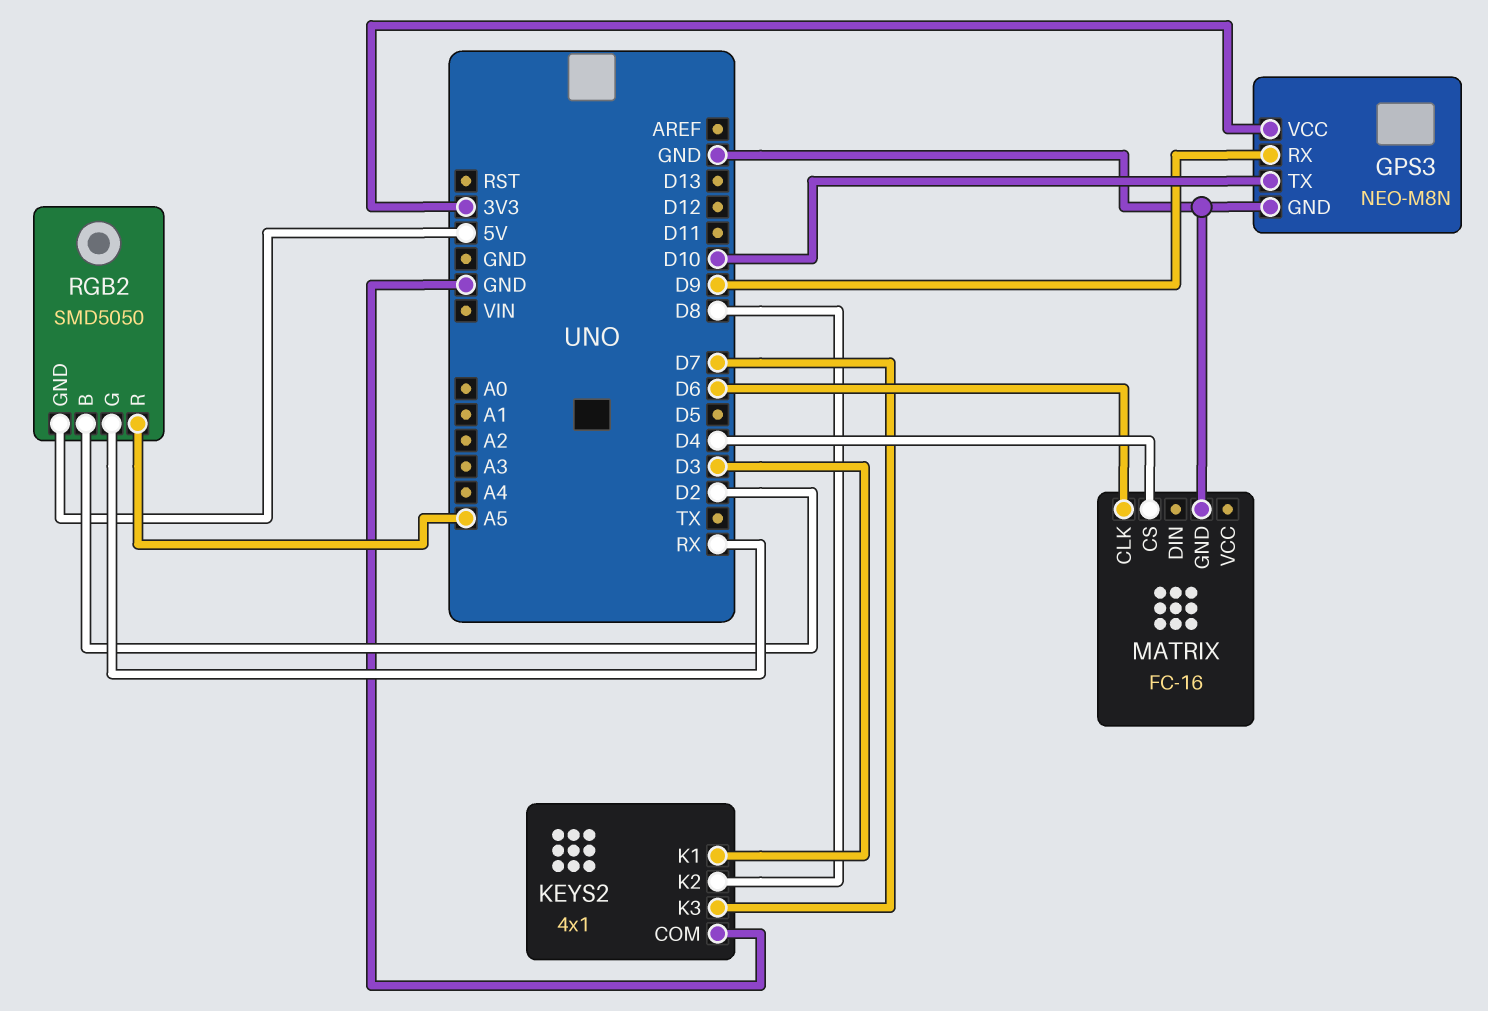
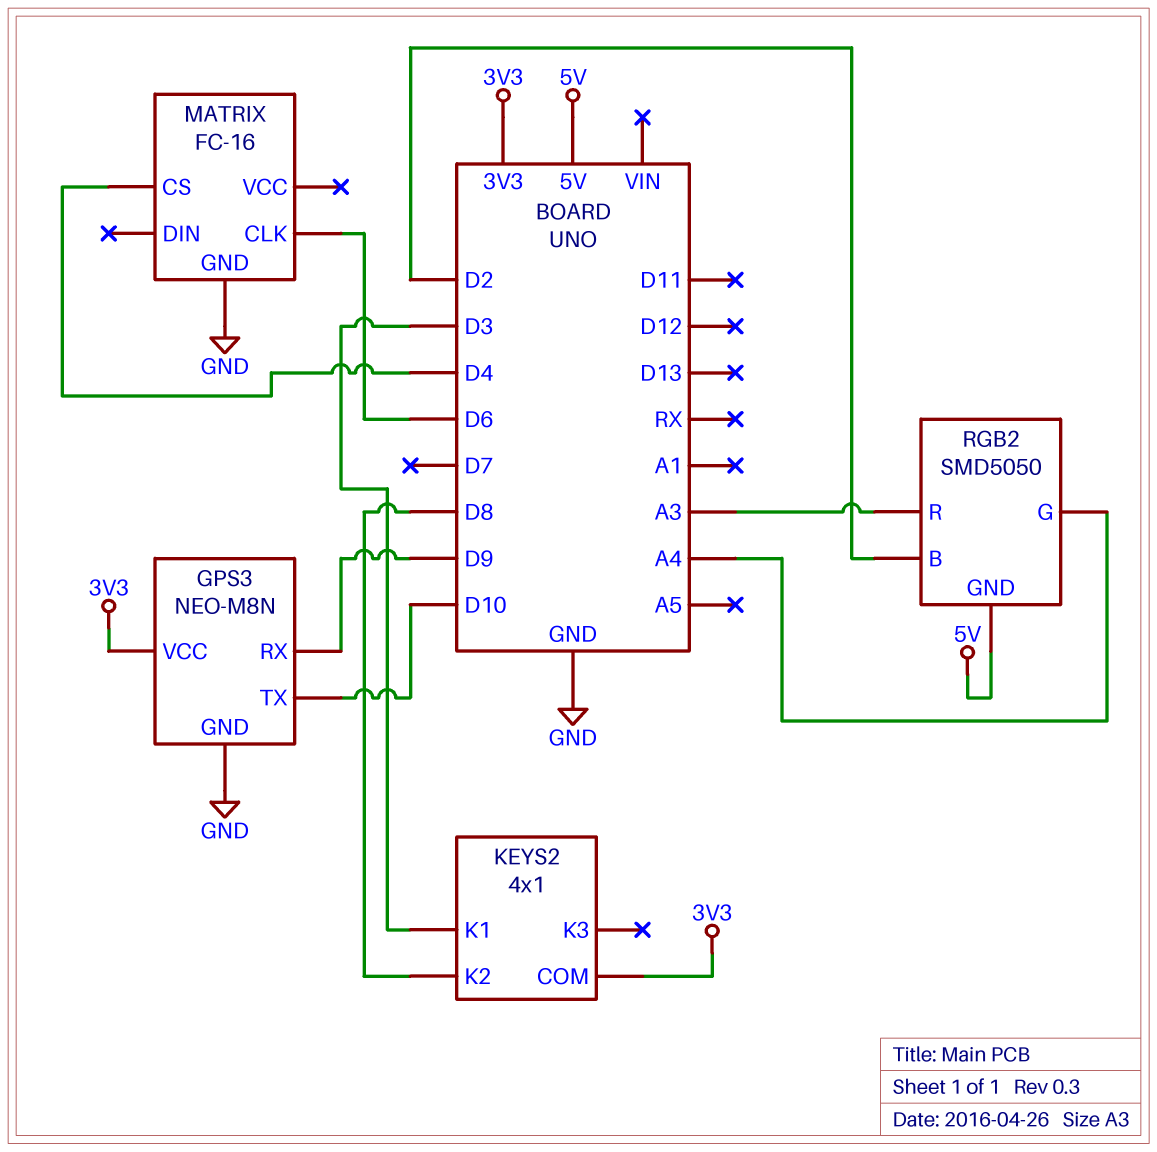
KEYS2 pin COM: GND -> 3V3
KEYS2 pin K3: D7 -> none
RGB2 pin G: RX -> A4
RGB2 pin R: A5 -> A3

